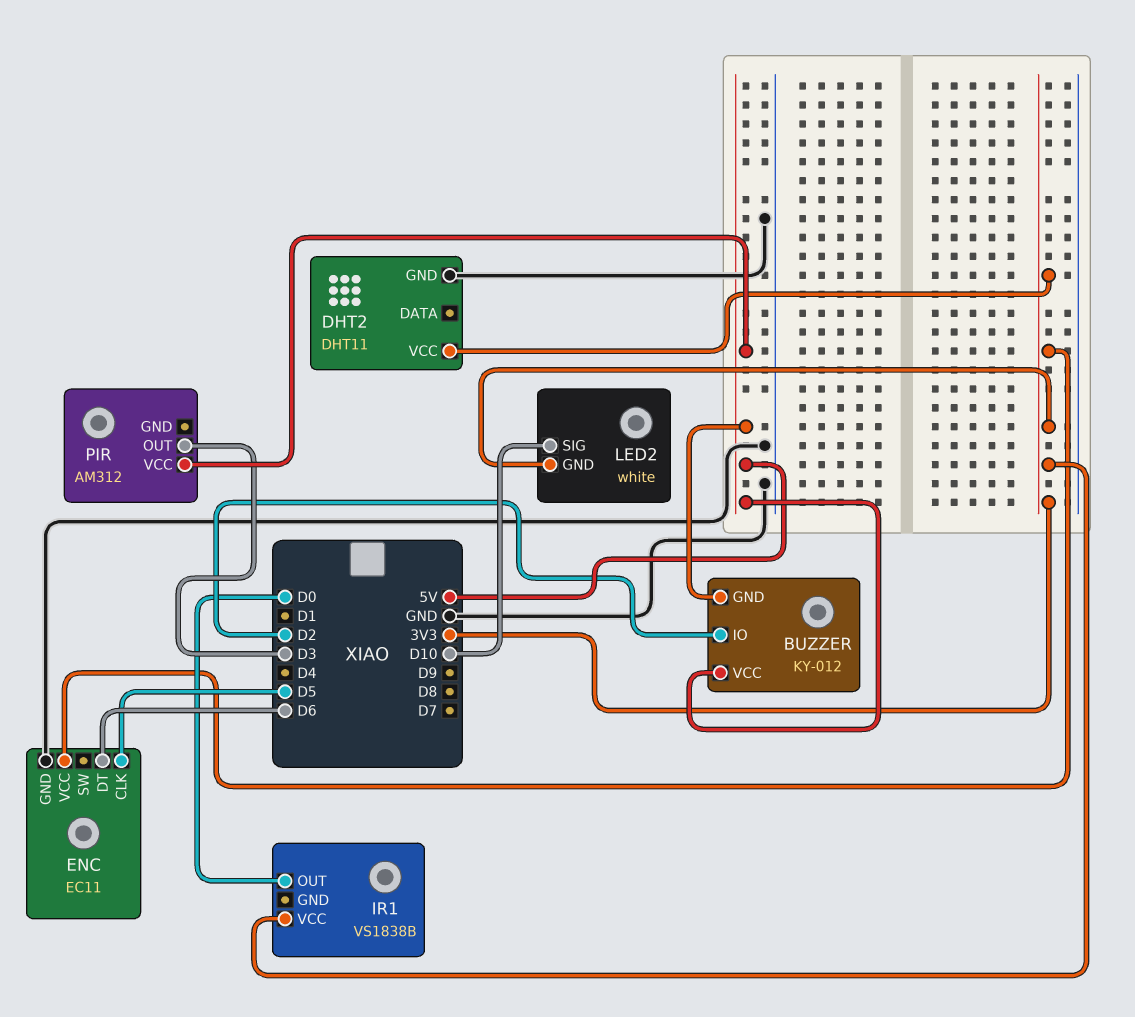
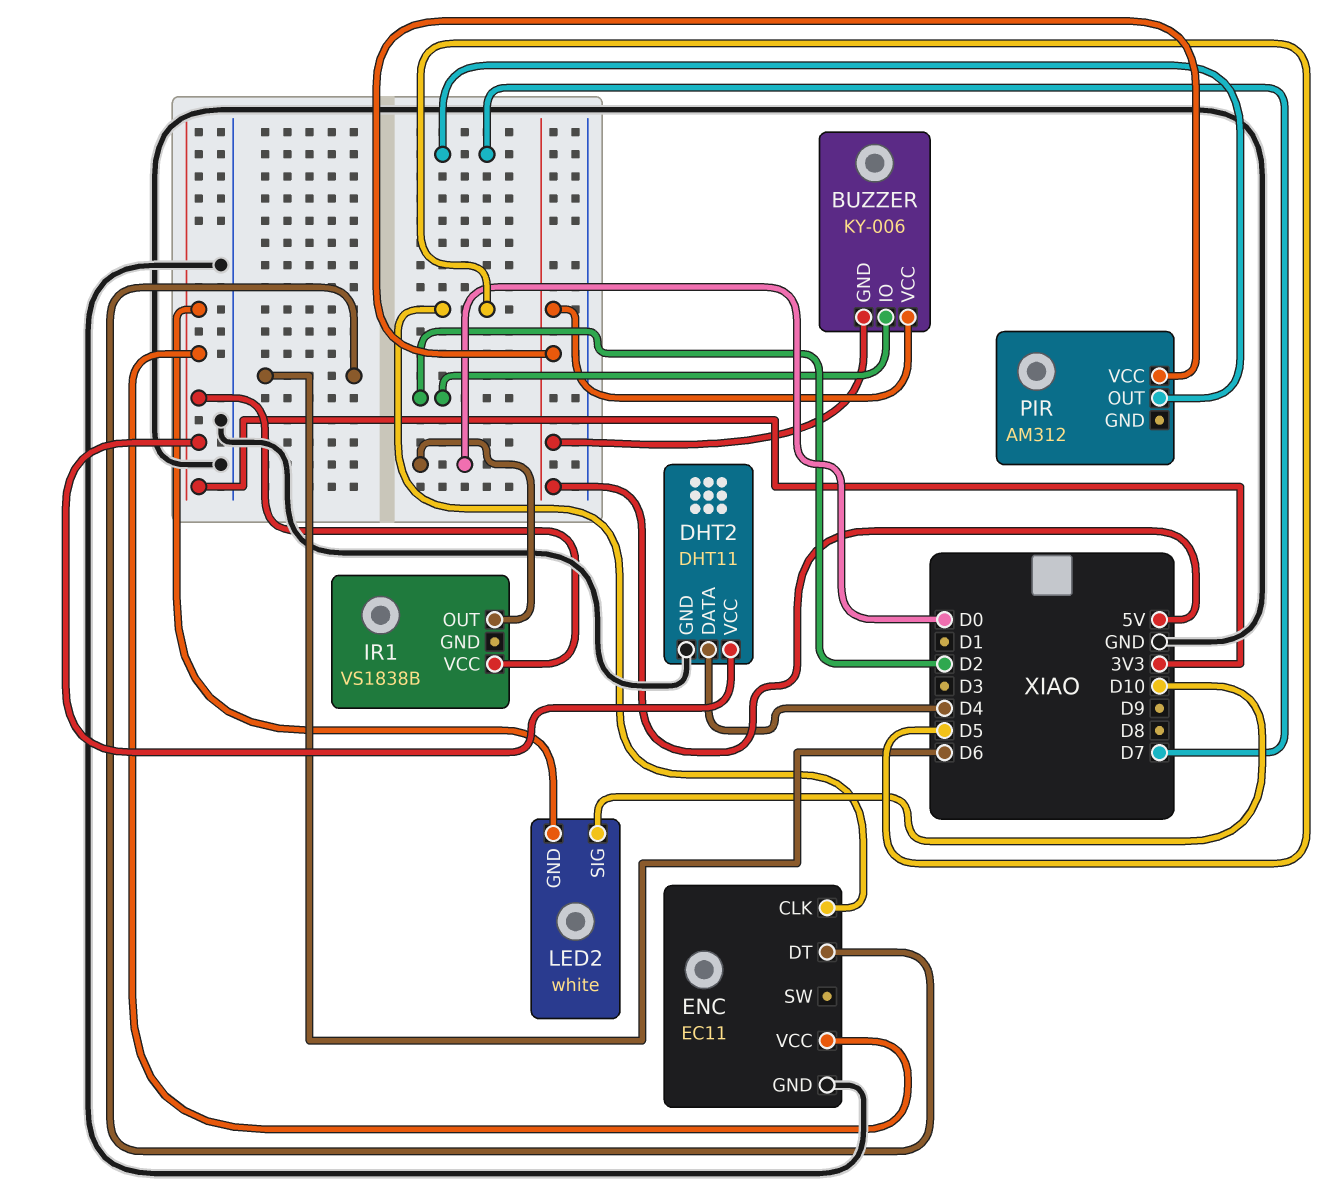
BUZZER: KY-012 -> KY-006
DHT2 pin DATA: none -> D4
PIR pin OUT: D3 -> D7

